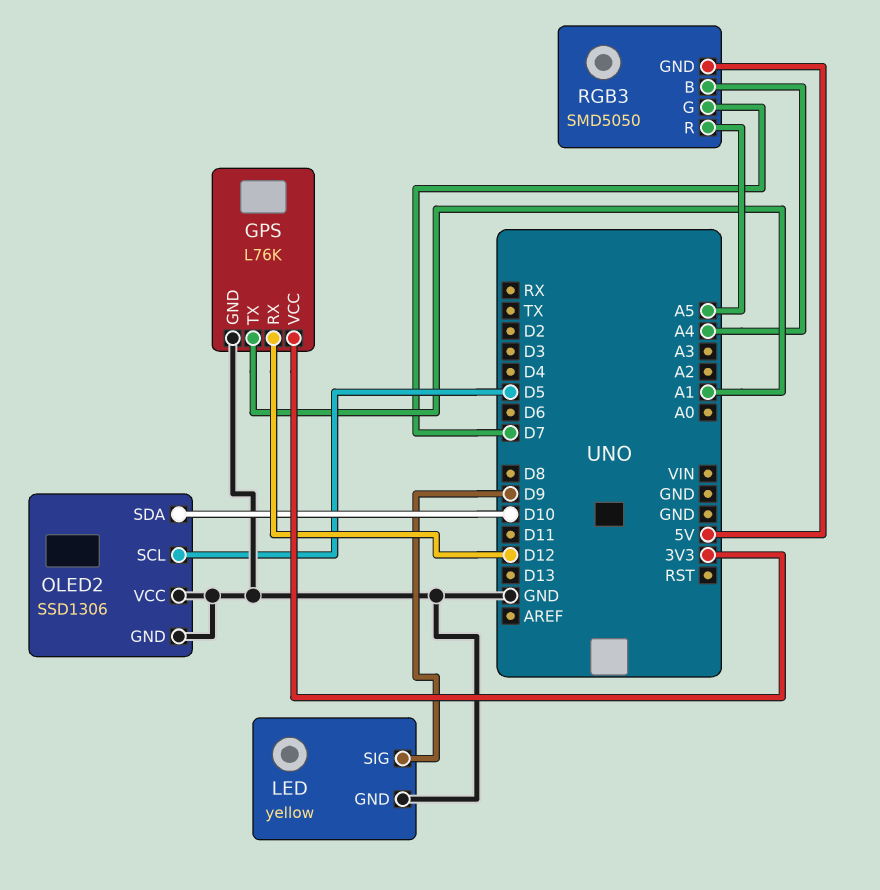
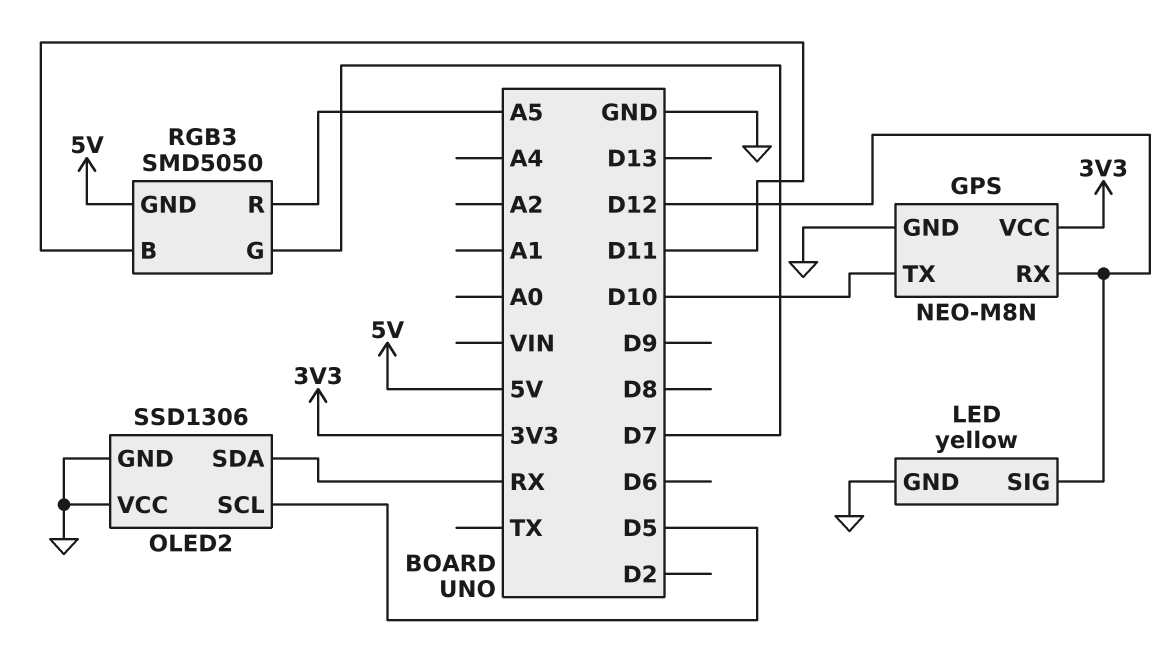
GPS: L76K -> NEO-M8N
GPS pin TX: A1 -> D10
LED pin SIG: D9 -> D12
OLED2 pin SDA: D10 -> RX
RGB3 pin B: A4 -> D11

